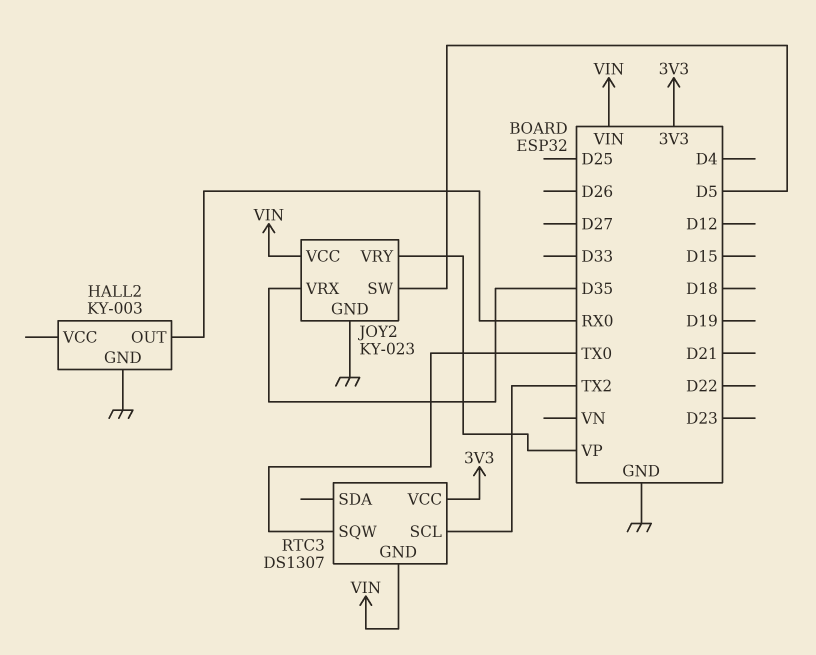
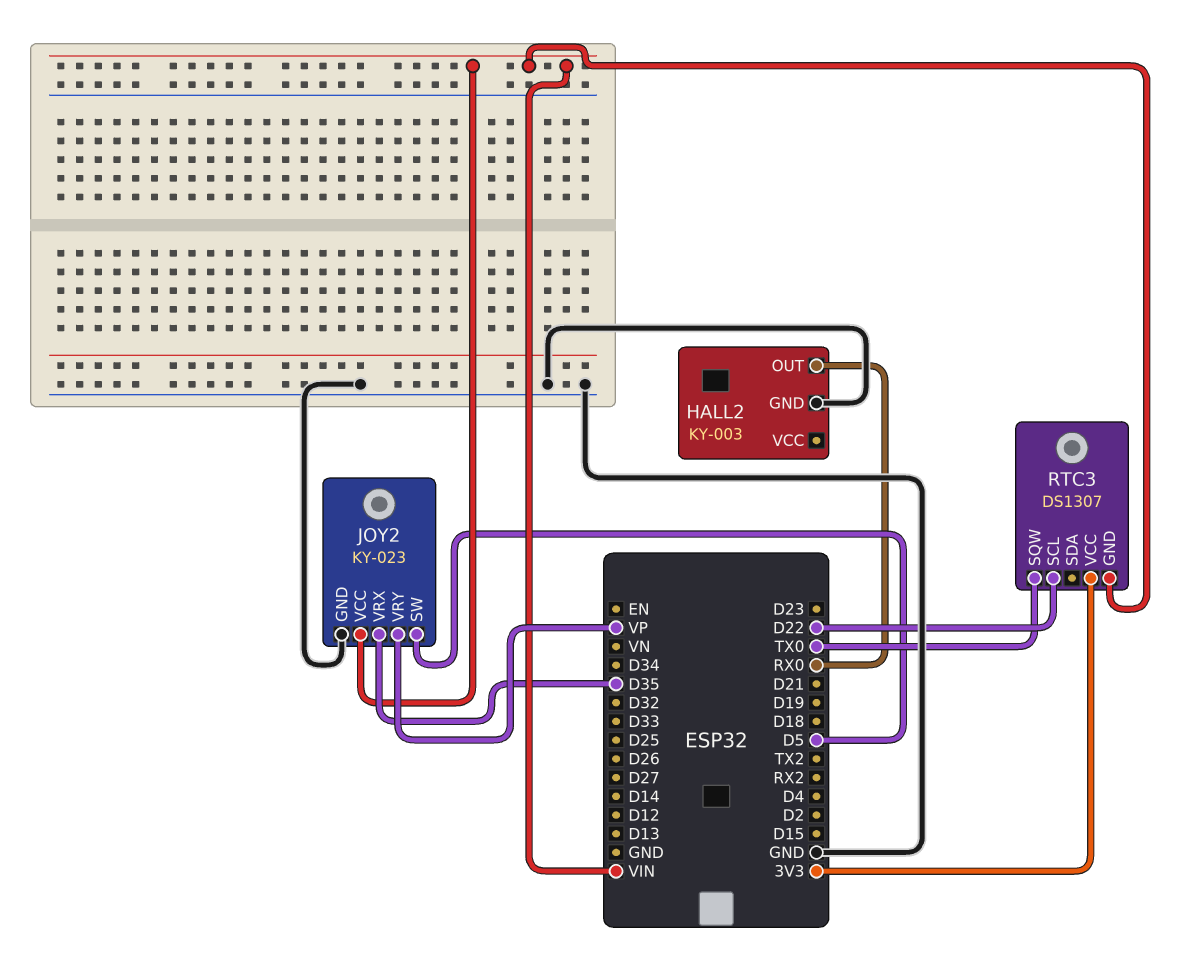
RTC3 pin SCL: TX2 -> D22

